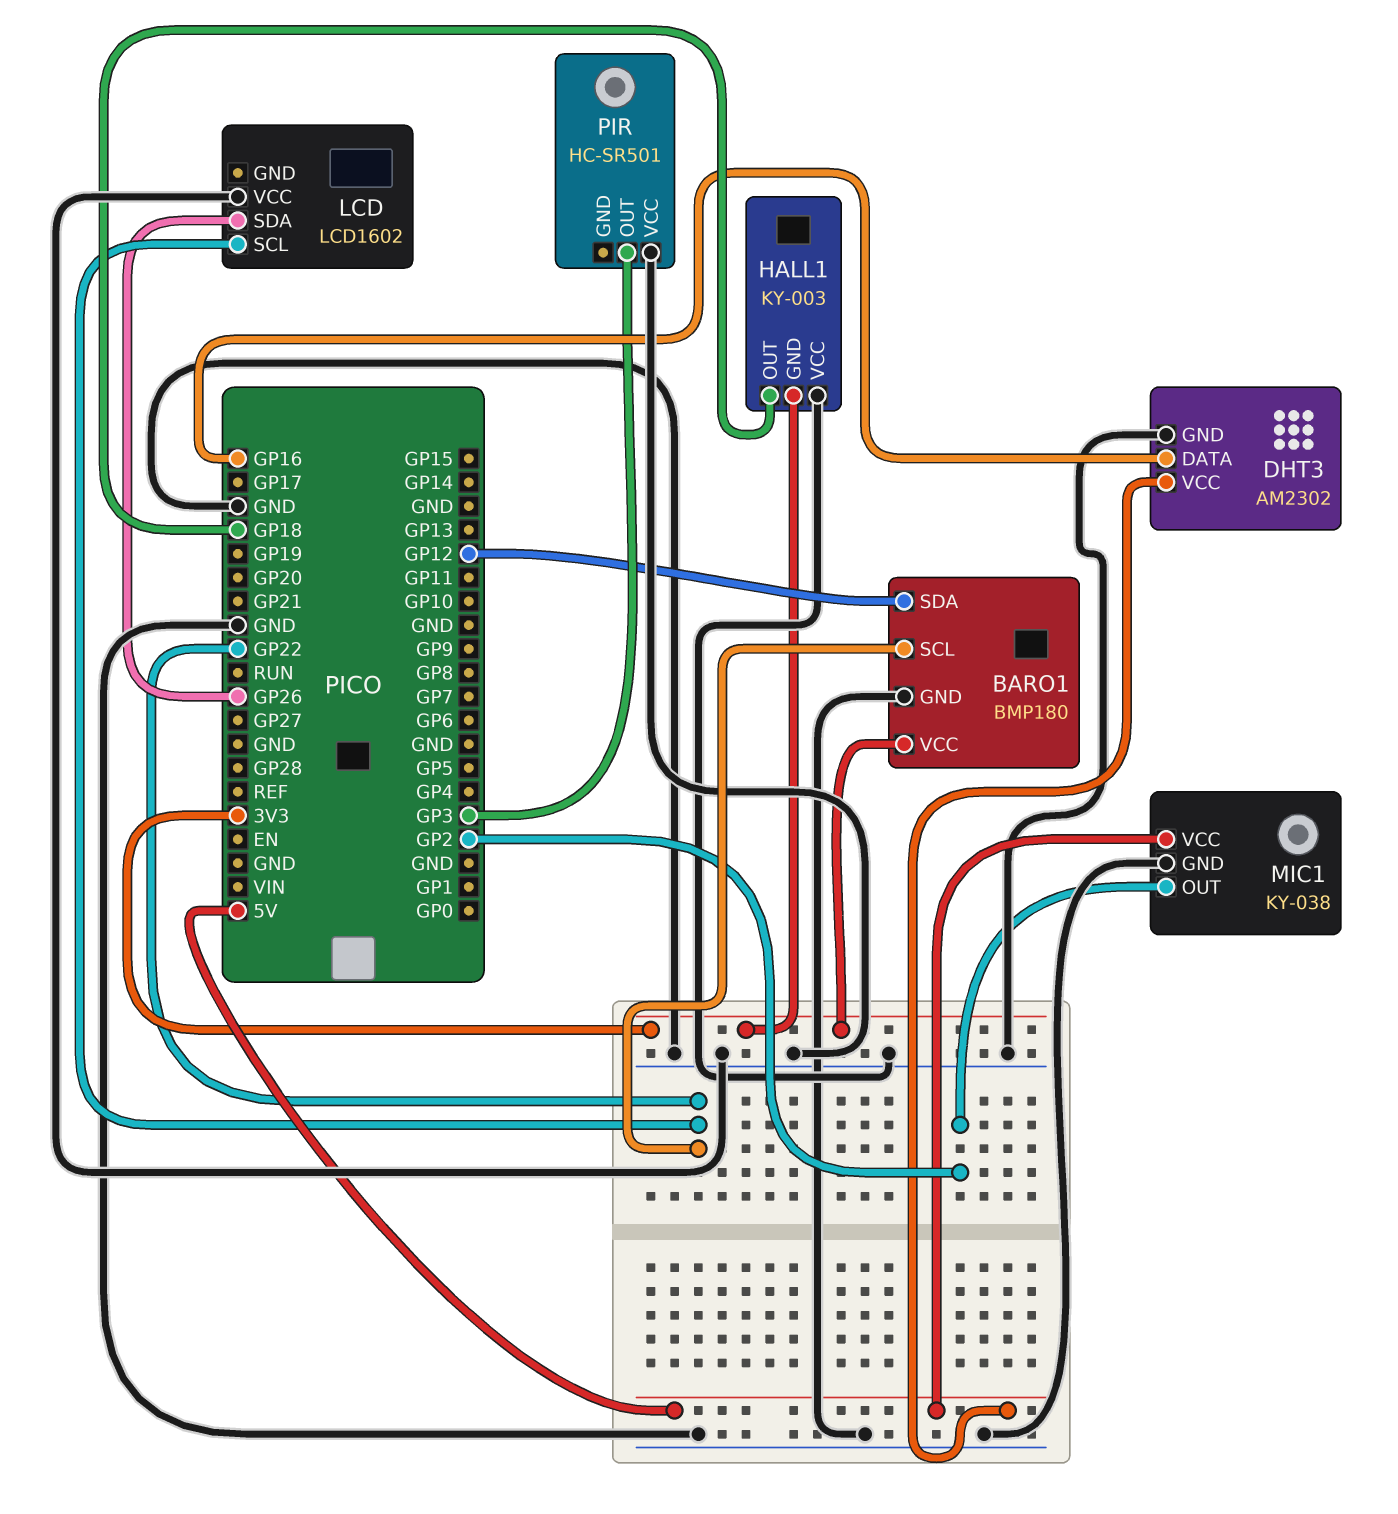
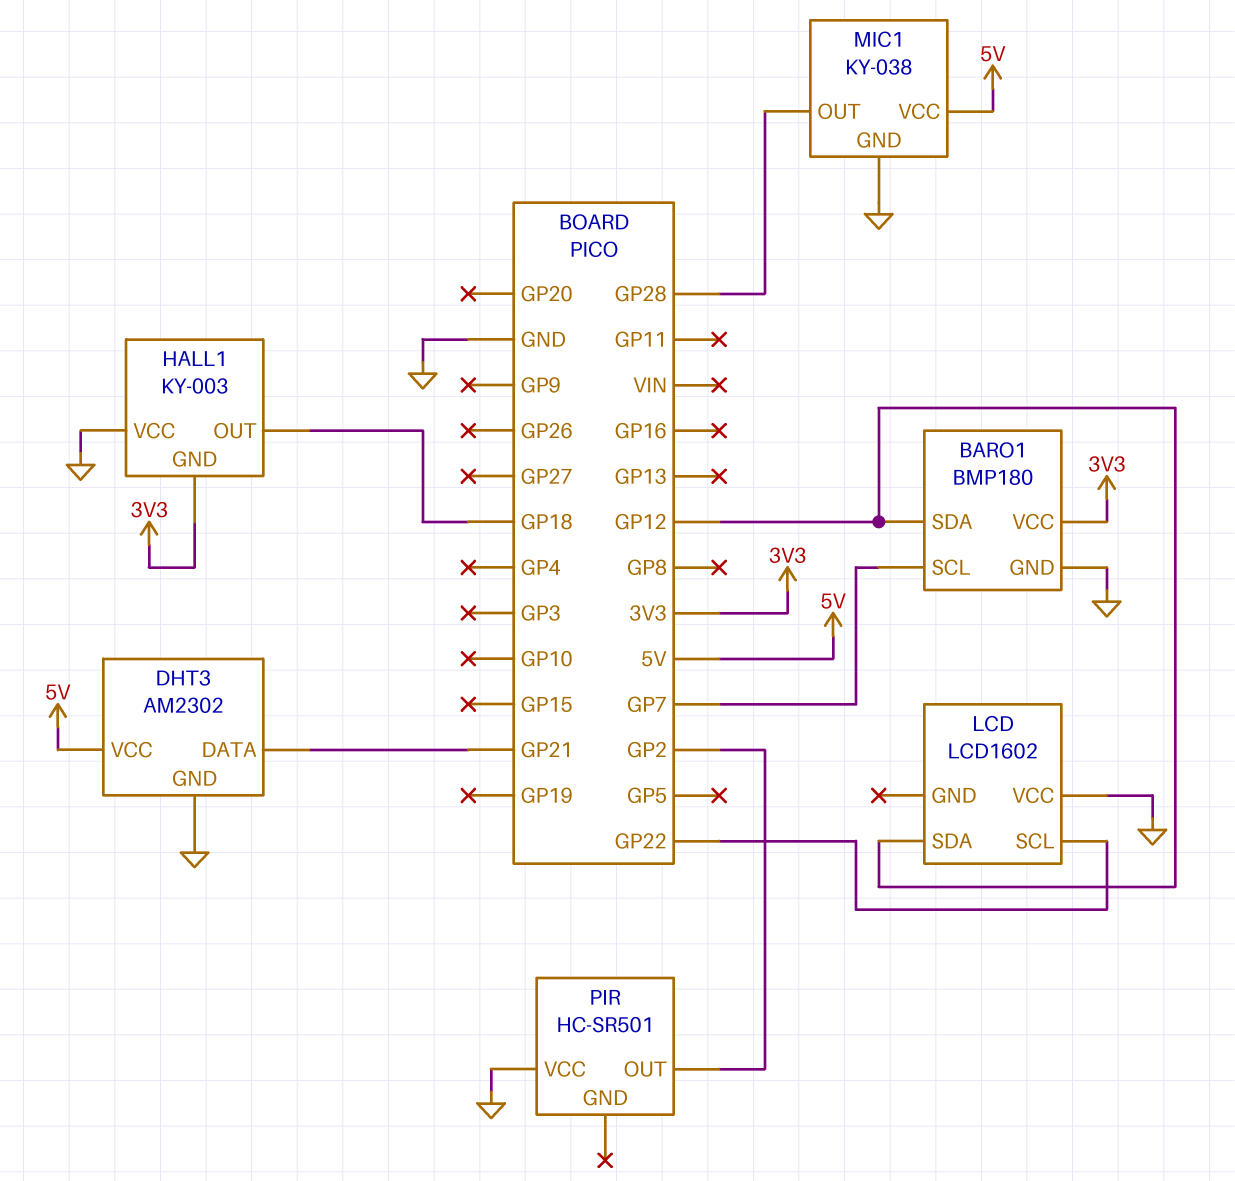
BARO1 pin SCL: GP22 -> GP7
DHT3 pin DATA: GP16 -> GP21
LCD pin SDA: GP26 -> GP12
MIC1 pin OUT: GP2 -> GP28
PIR pin OUT: GP3 -> GP2

